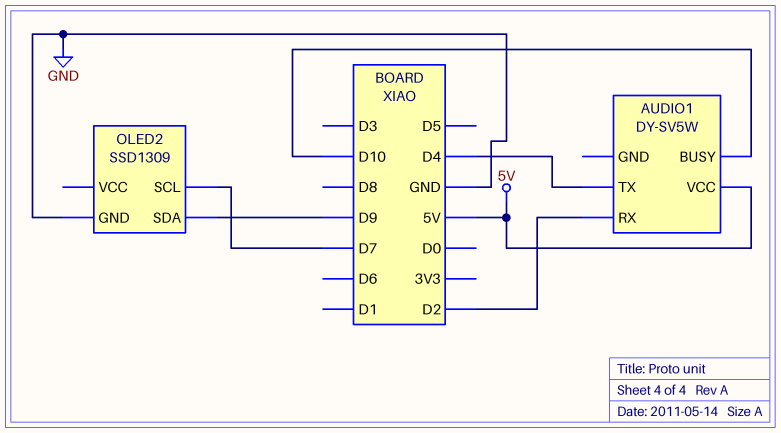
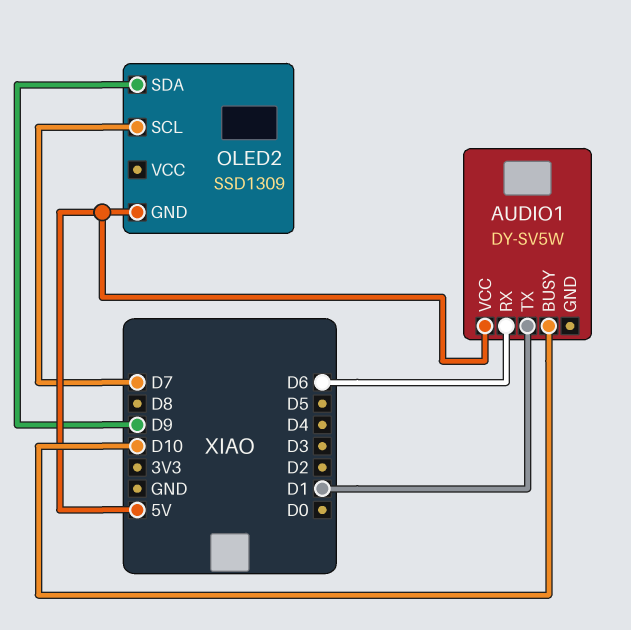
AUDIO1 pin RX: D2 -> D6
AUDIO1 pin TX: D4 -> D1
OLED2 pin GND: GND -> 5V

